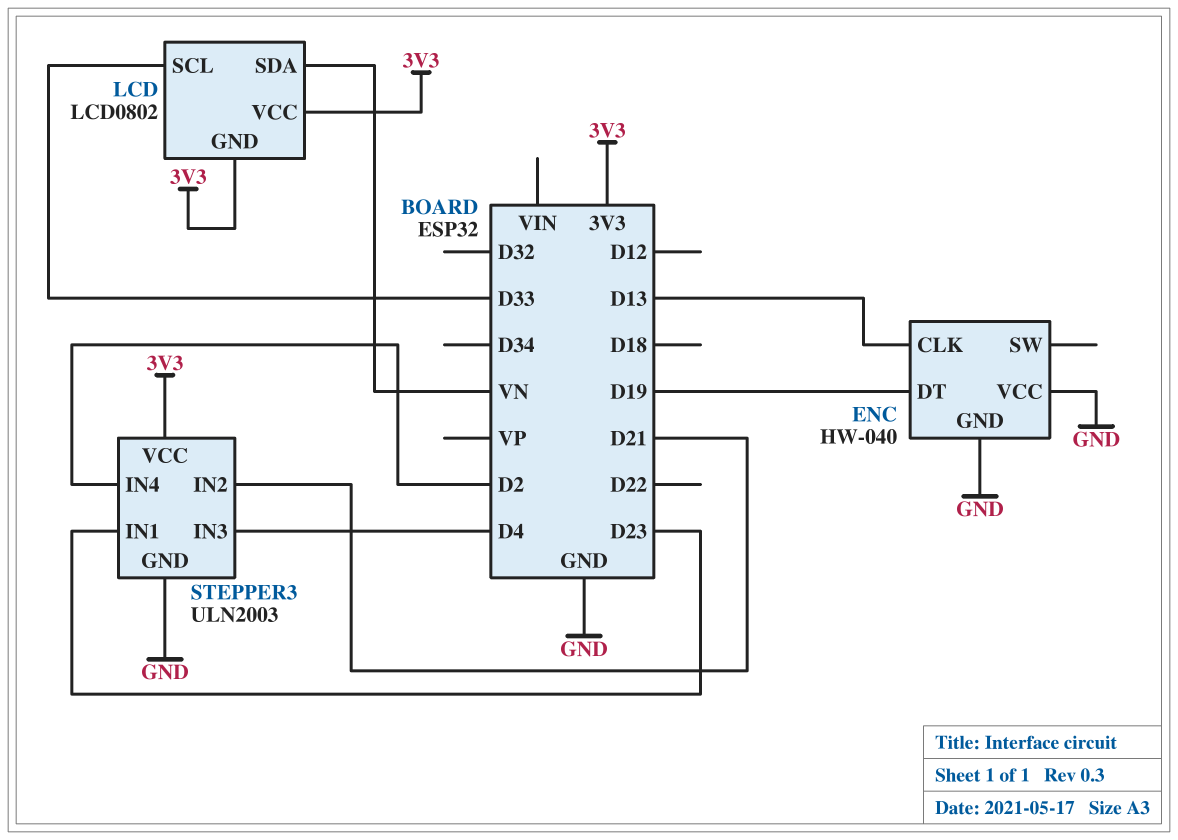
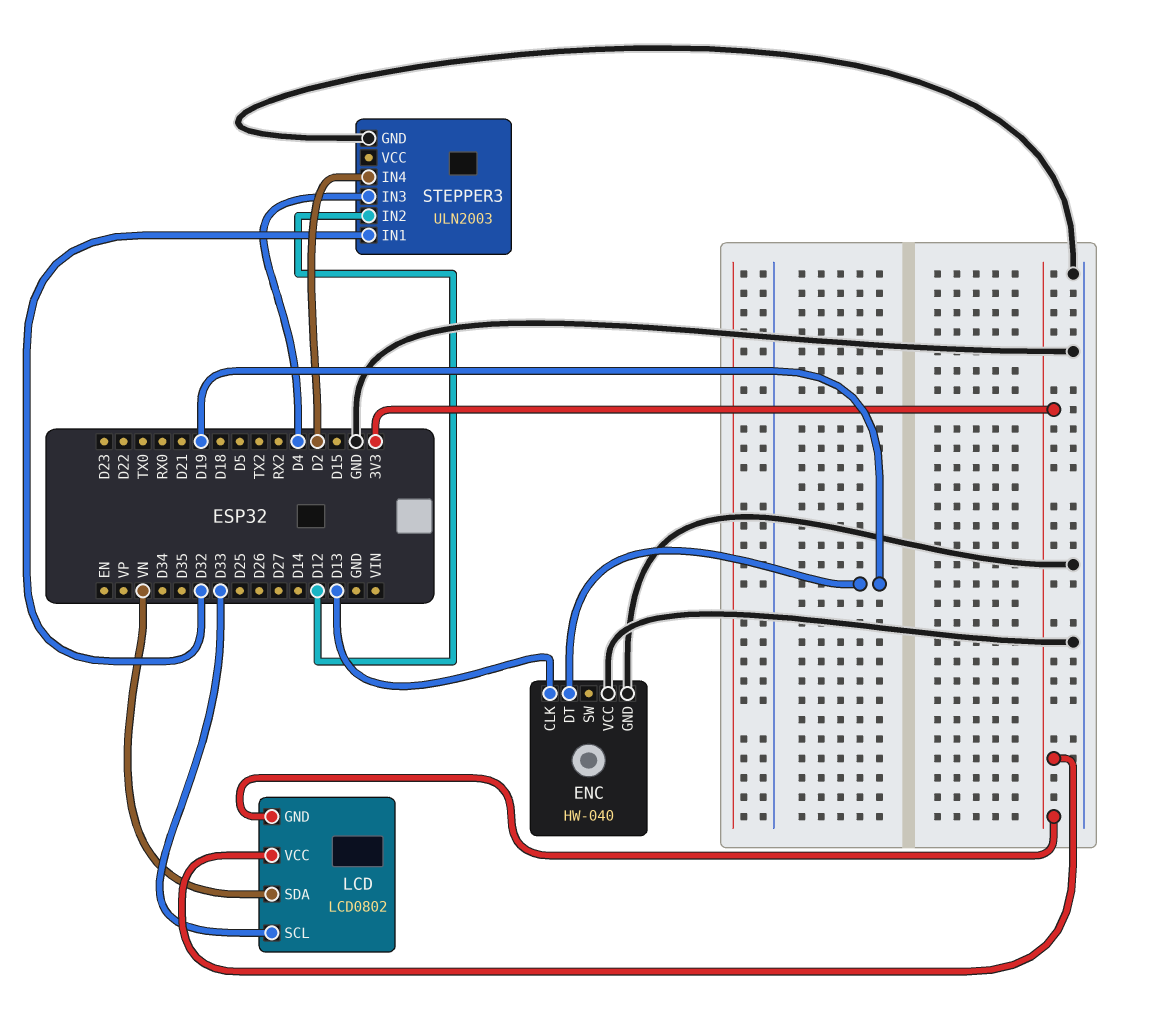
STEPPER3 pin IN1: D23 -> D32
STEPPER3 pin IN2: D21 -> D12
STEPPER3 pin VCC: 3V3 -> none

